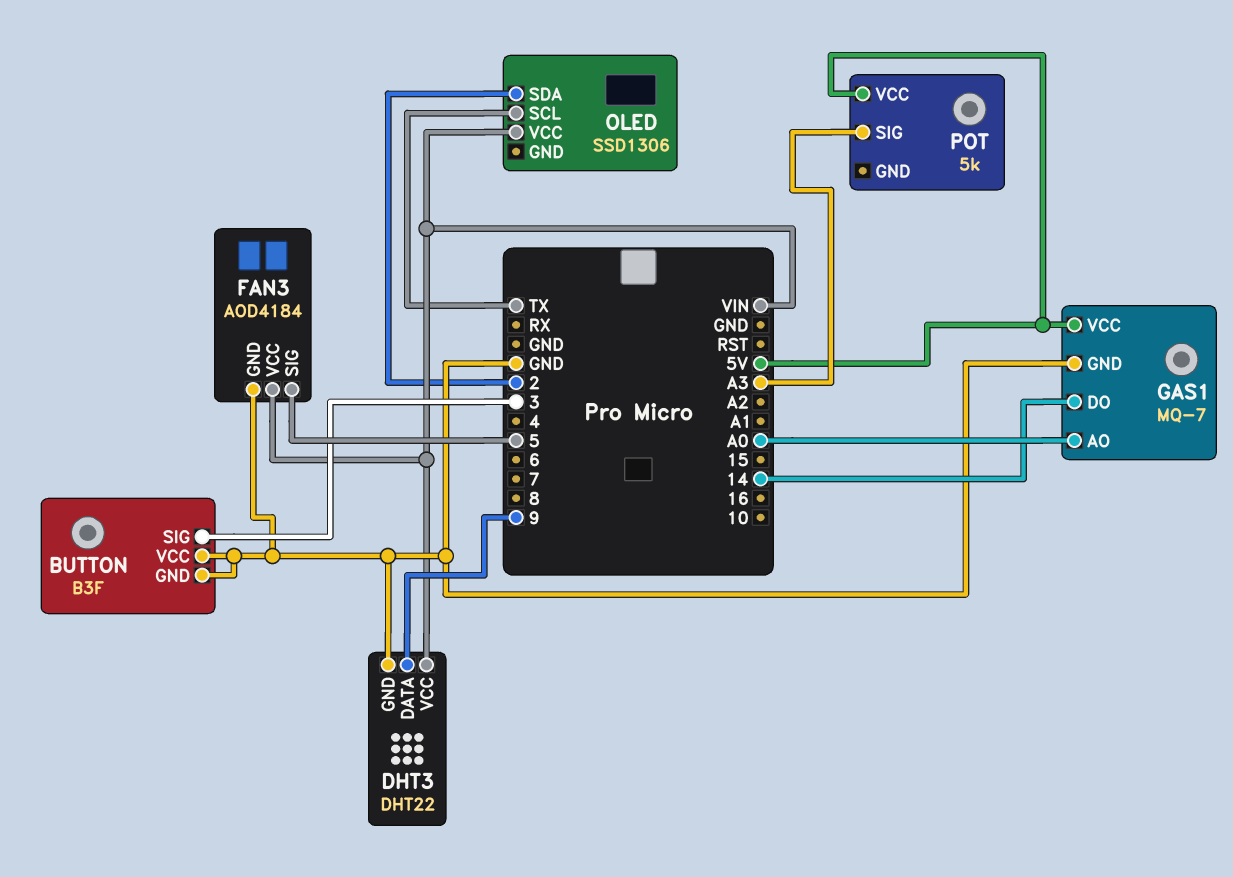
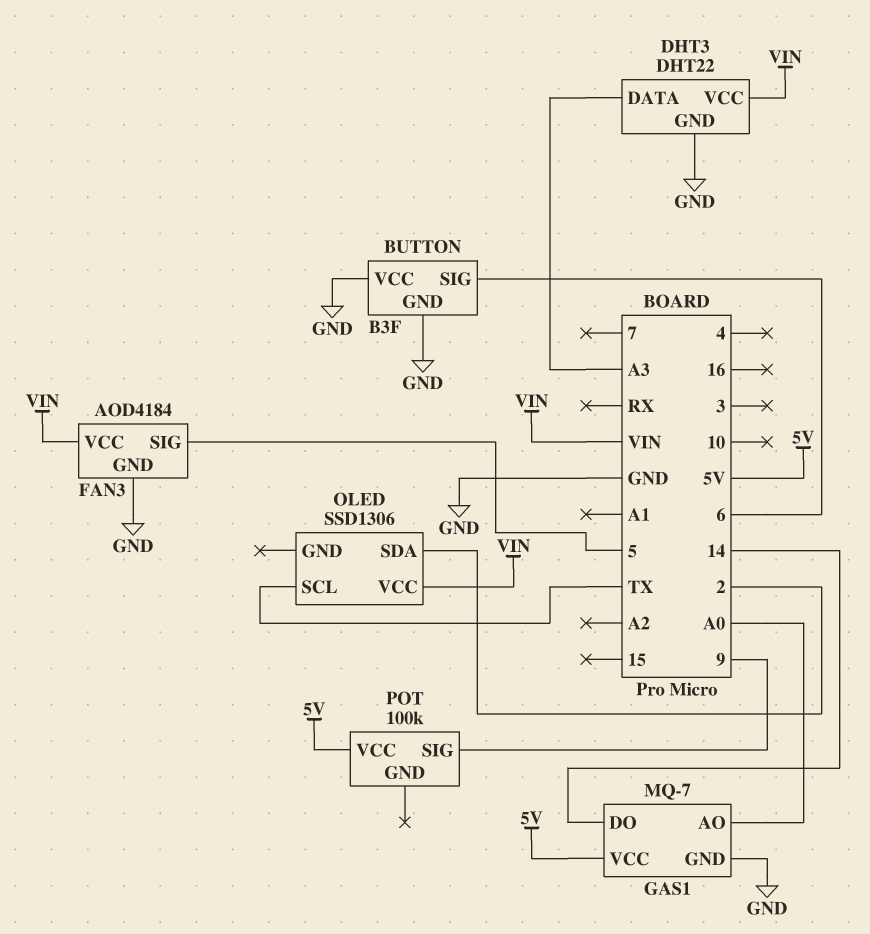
BUTTON pin SIG: 3 -> 6
DHT3 pin DATA: 9 -> A3
POT: 5k -> 100k
POT pin SIG: A3 -> 9

